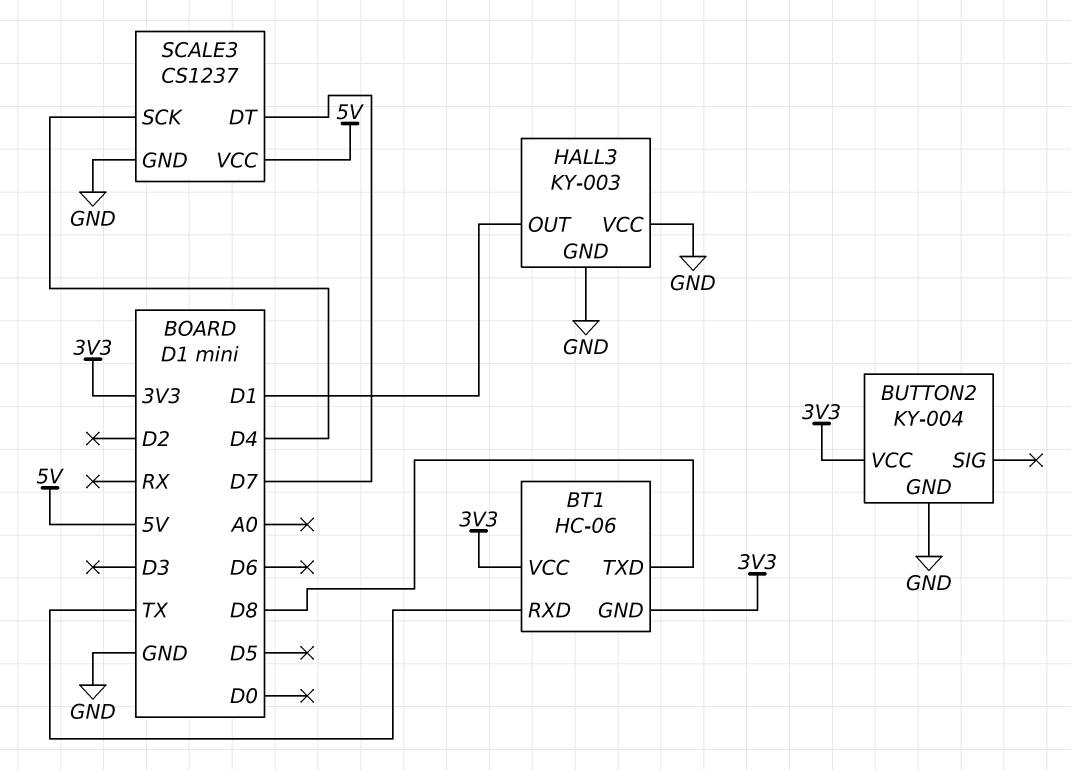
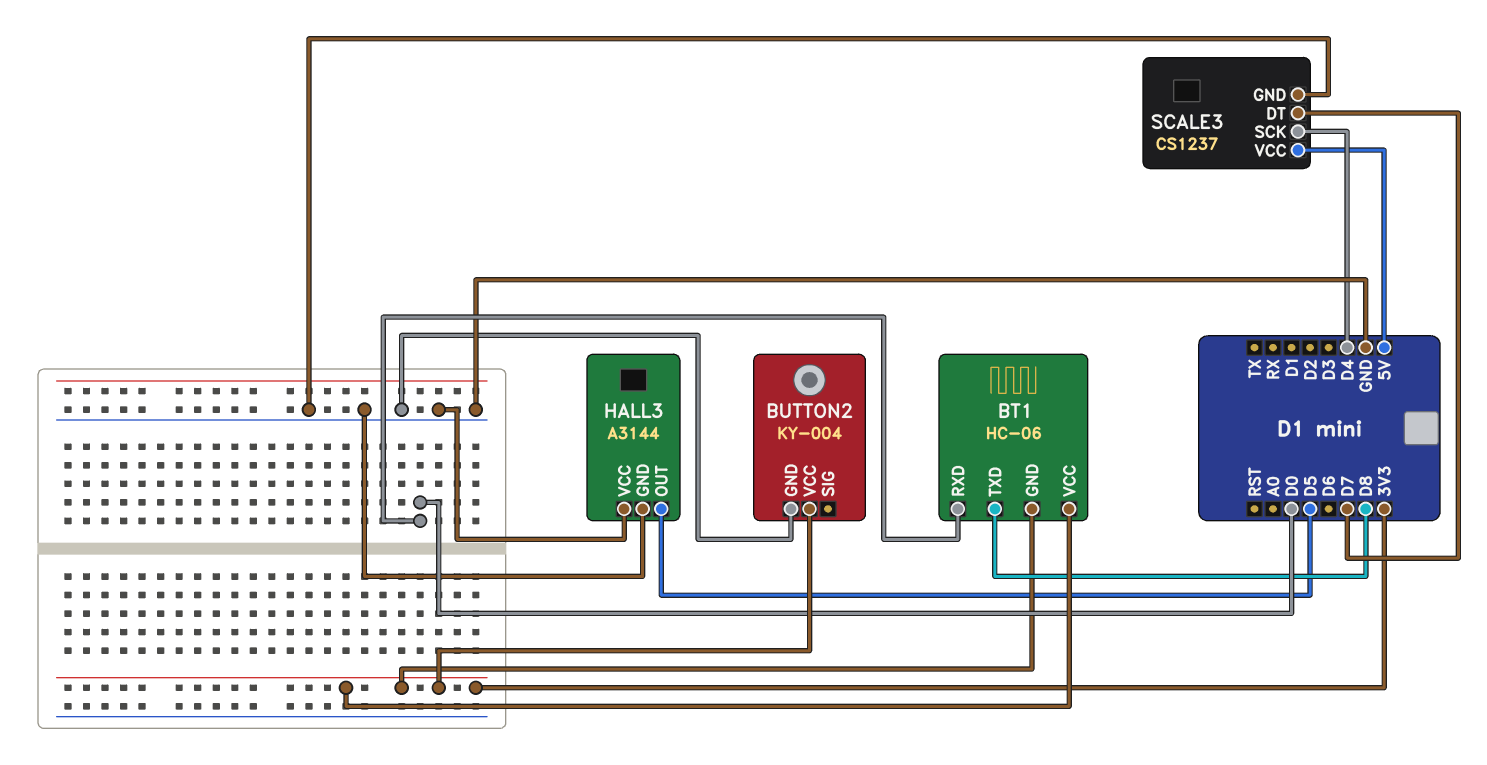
BT1 pin RXD: TX -> D0
HALL3: KY-003 -> A3144
HALL3 pin OUT: D1 -> D5

